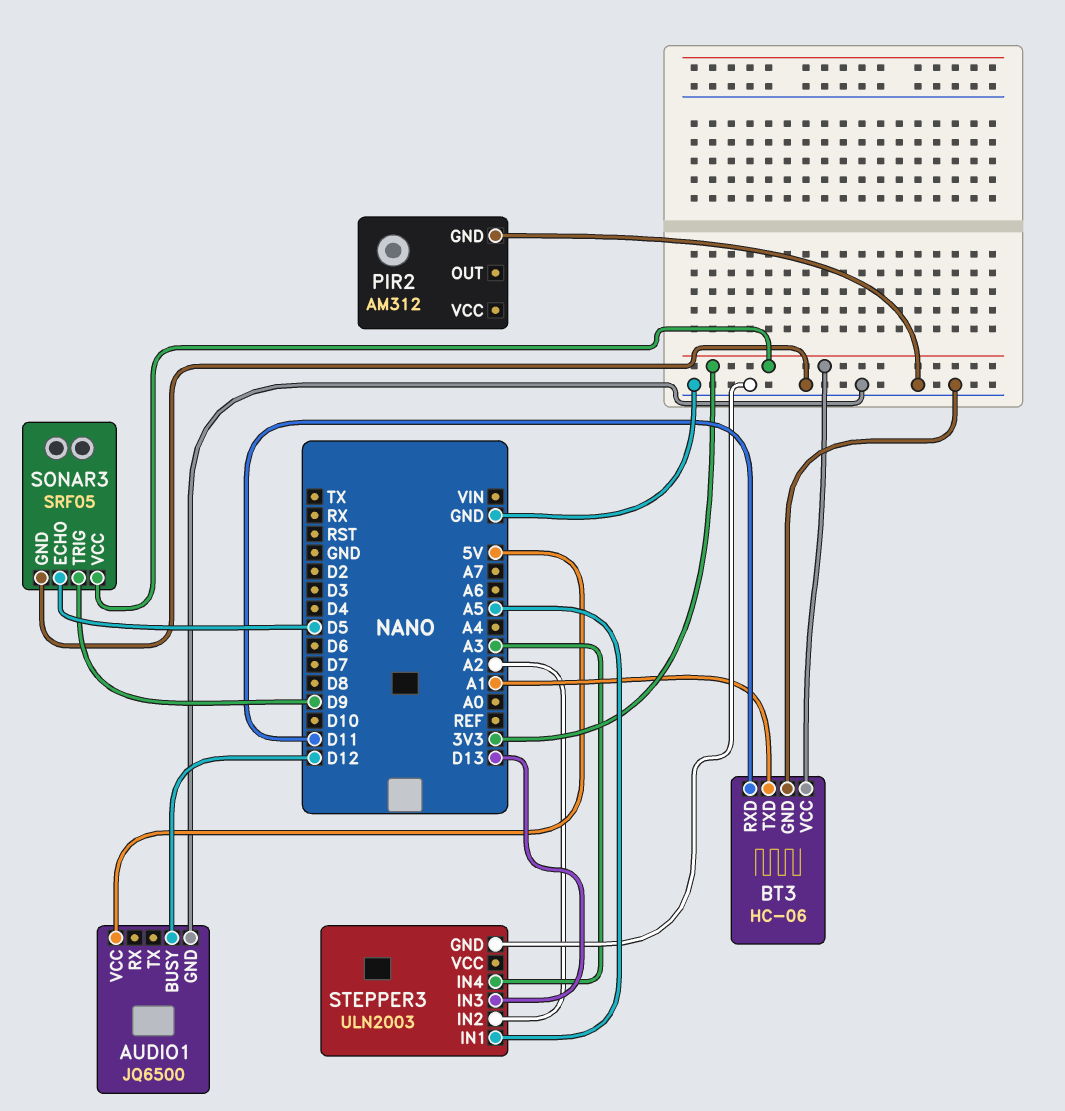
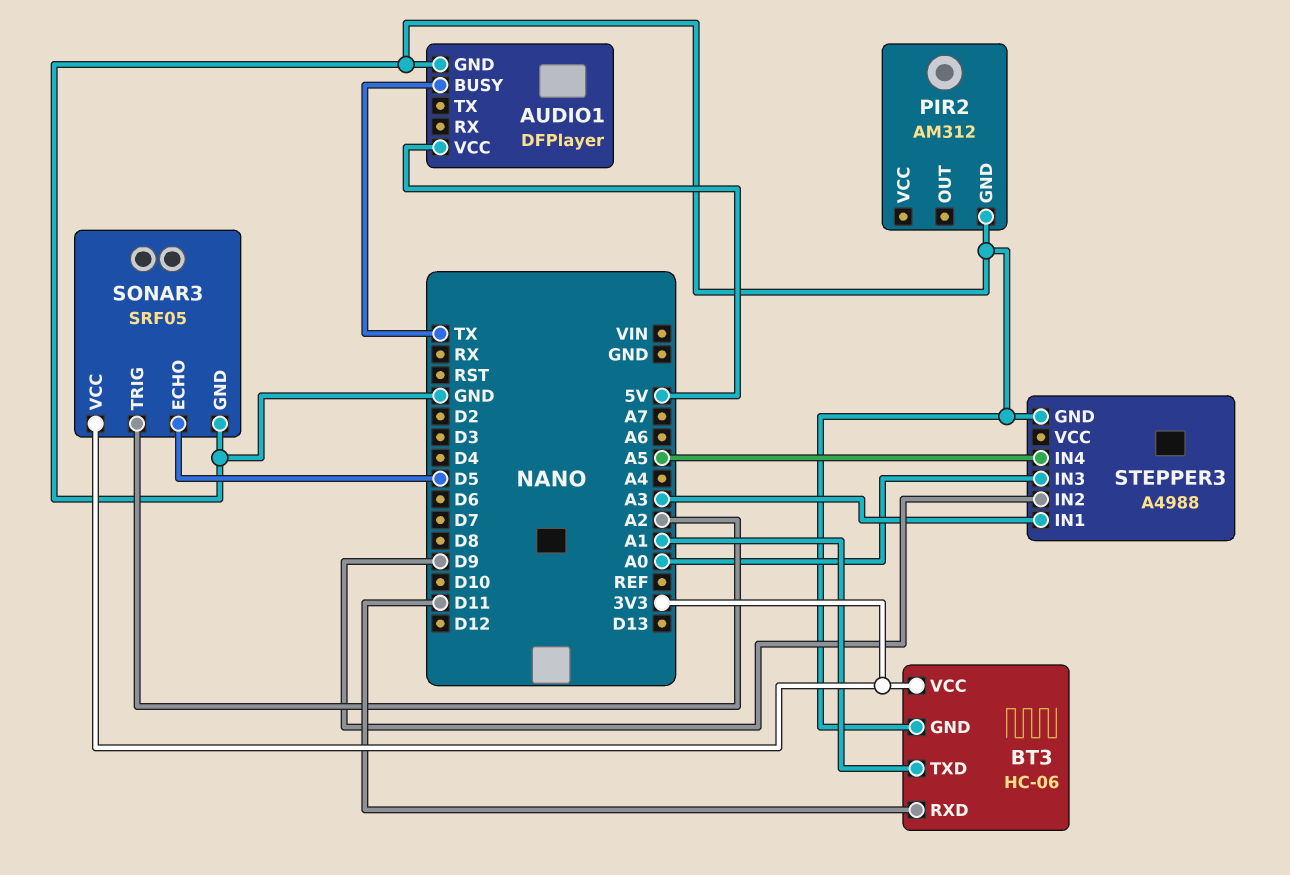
AUDIO1: JQ6500 -> DFPlayer
AUDIO1 pin BUSY: D12 -> TX
SONAR3 pin TRIG: D9 -> A2
STEPPER3: ULN2003 -> A4988
STEPPER3 pin IN1: A5 -> A3
STEPPER3 pin IN2: A2 -> D9
STEPPER3 pin IN3: D13 -> A0
STEPPER3 pin IN4: A3 -> A5

